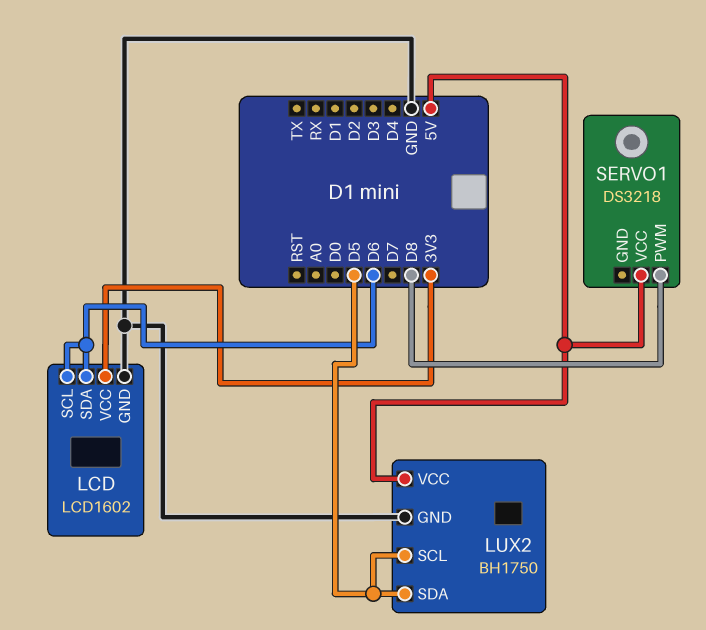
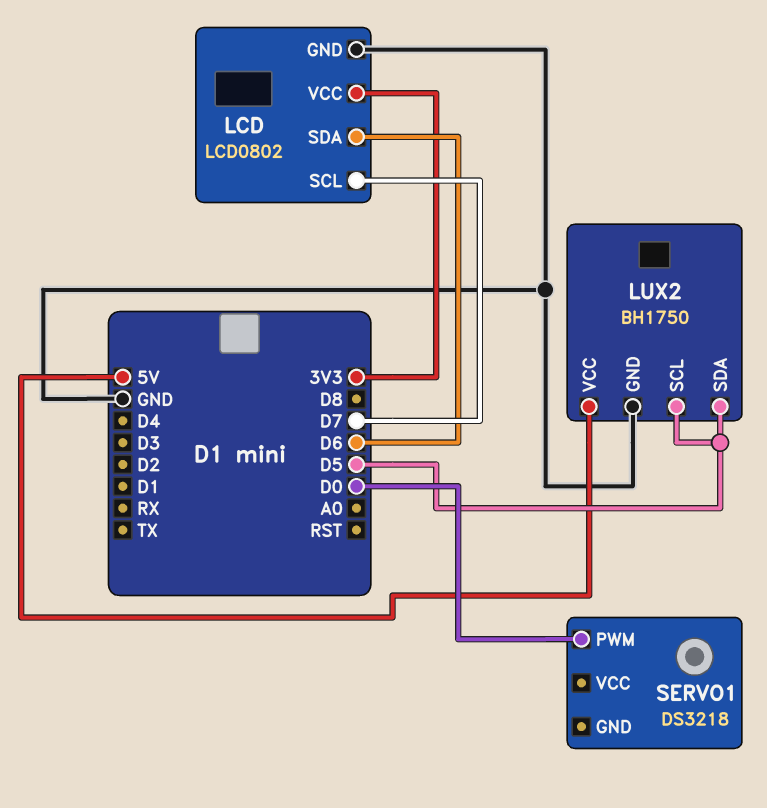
LCD: LCD1602 -> LCD0802
LCD pin SCL: D6 -> D7
SERVO1 pin PWM: D8 -> D0
SERVO1 pin VCC: 5V -> none

